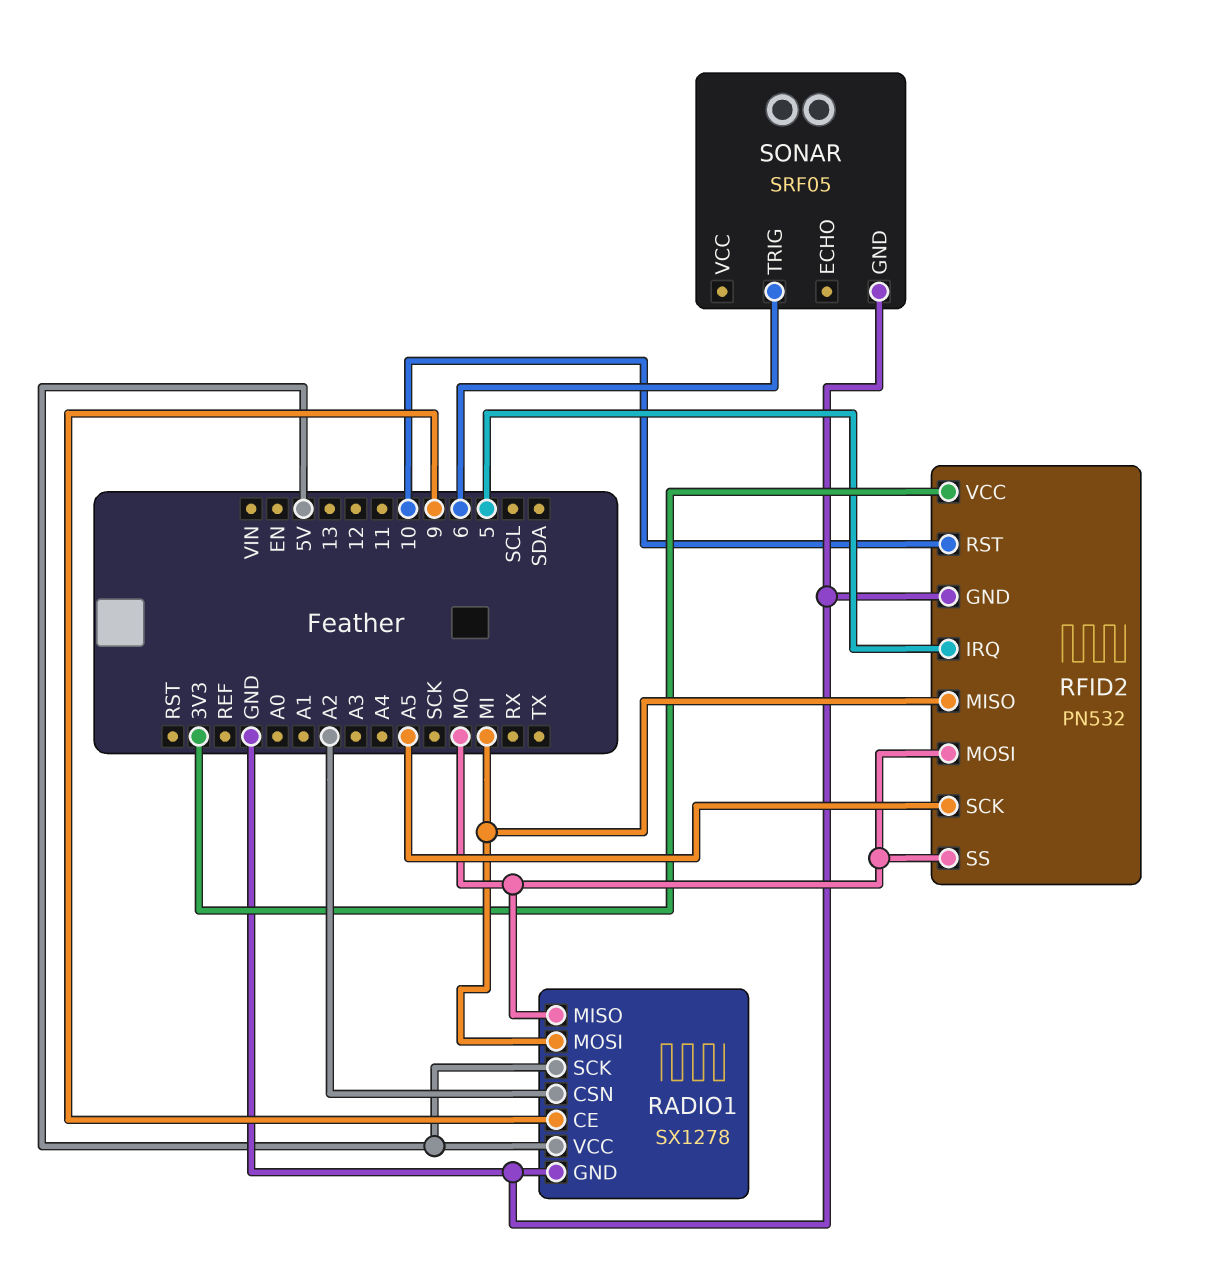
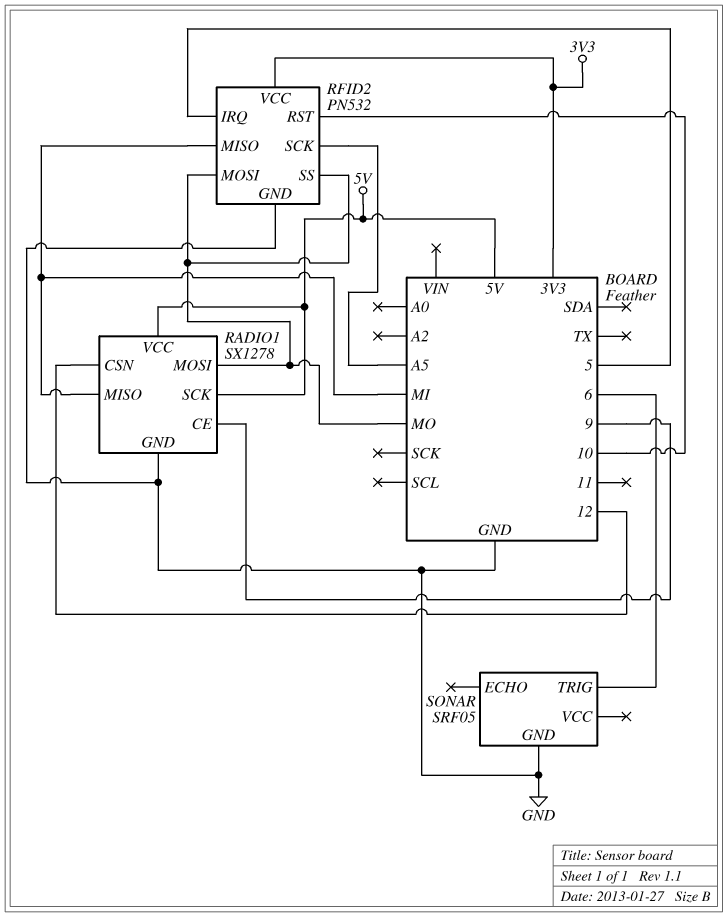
RADIO1 pin CSN: A2 -> 12
RADIO1 pin MISO: MO -> MI
RADIO1 pin MOSI: MI -> MO

